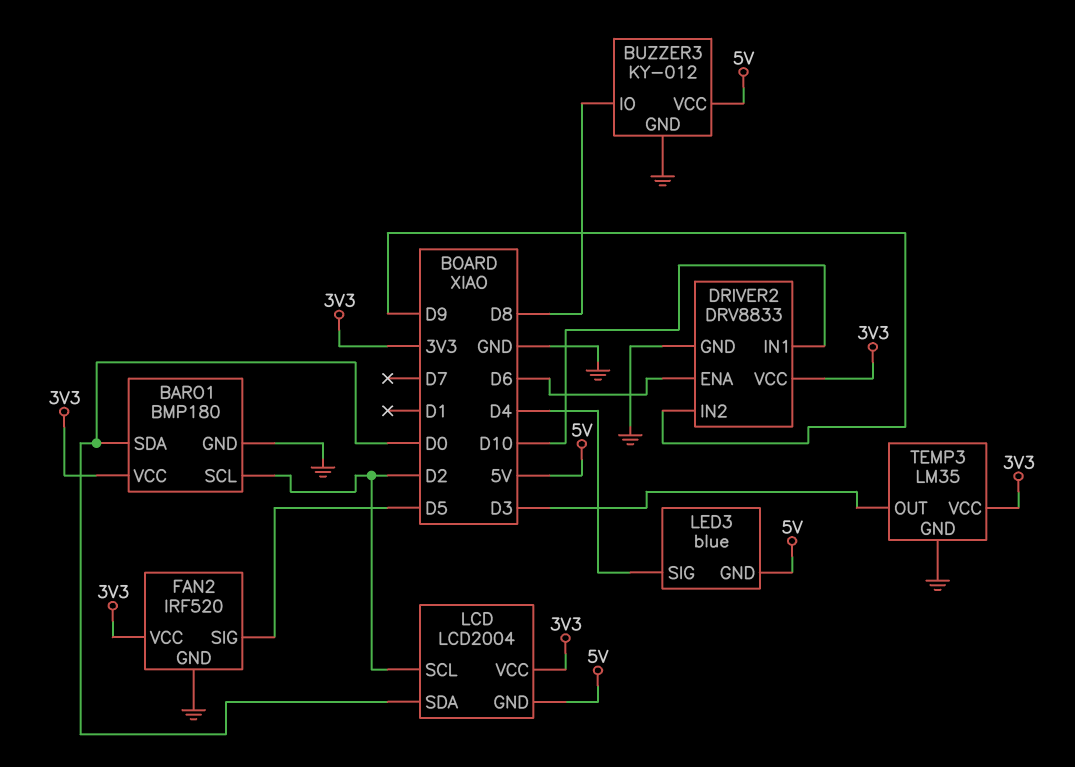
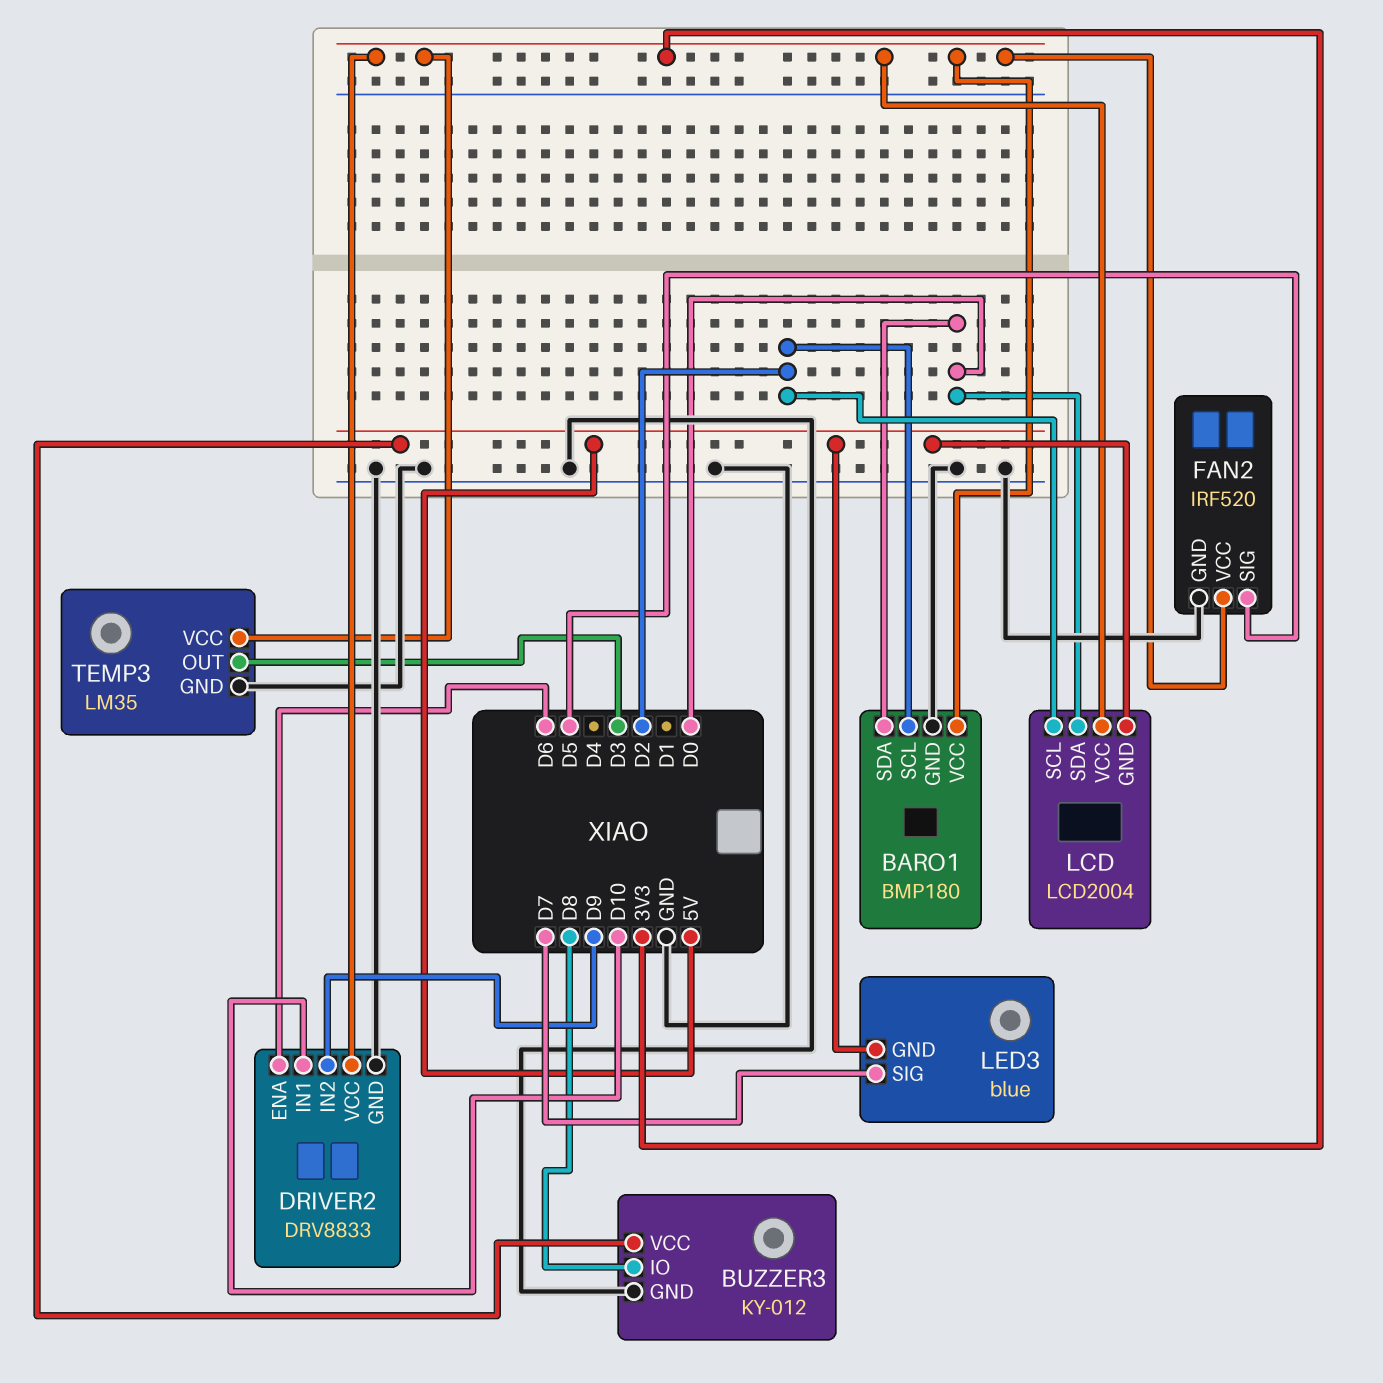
LED3 pin SIG: D4 -> D7

